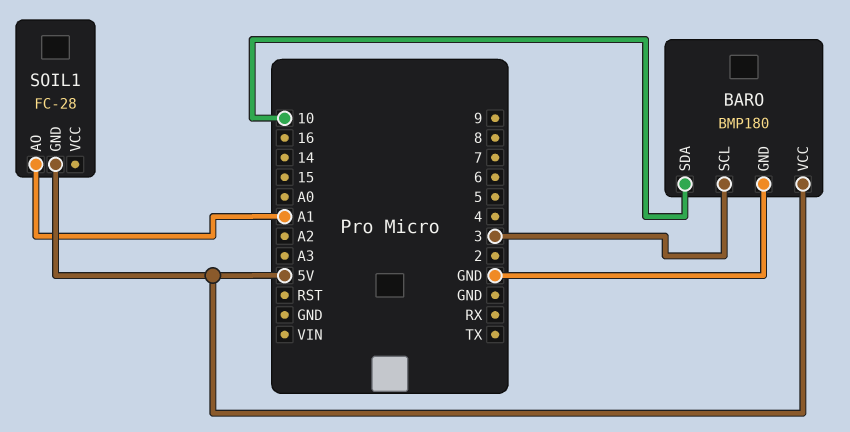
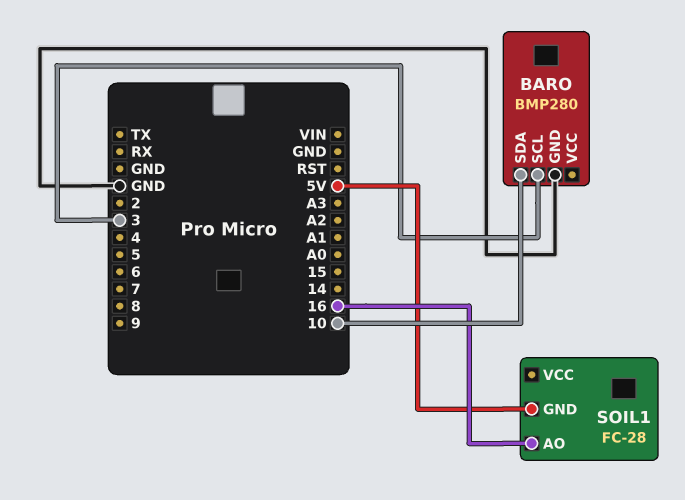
BARO: BMP180 -> BMP280
BARO pin VCC: 5V -> none
SOIL1 pin AO: A1 -> 16

